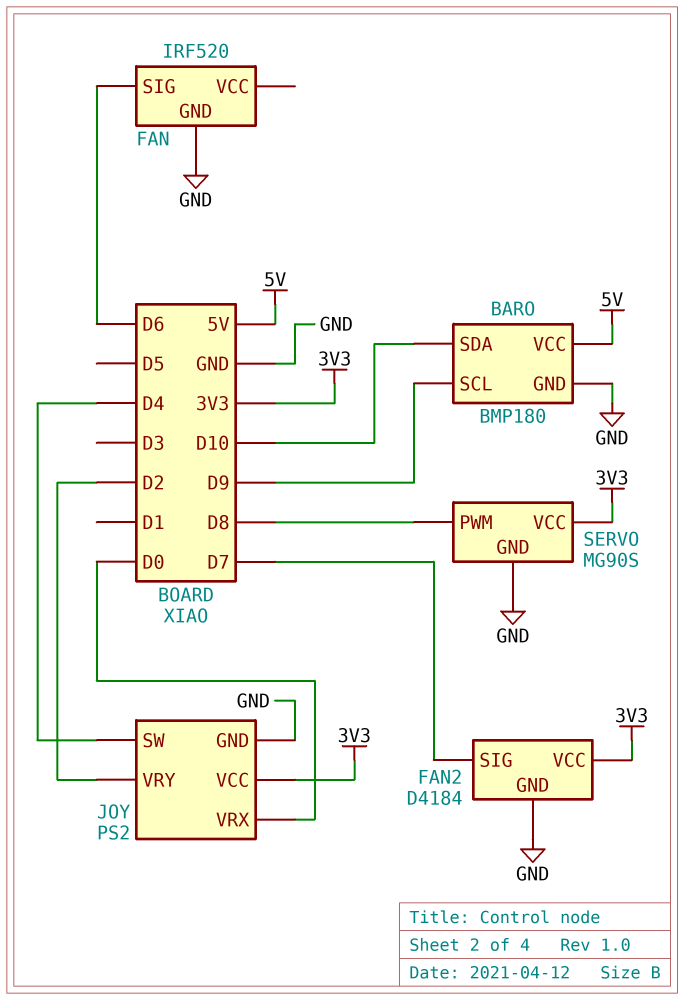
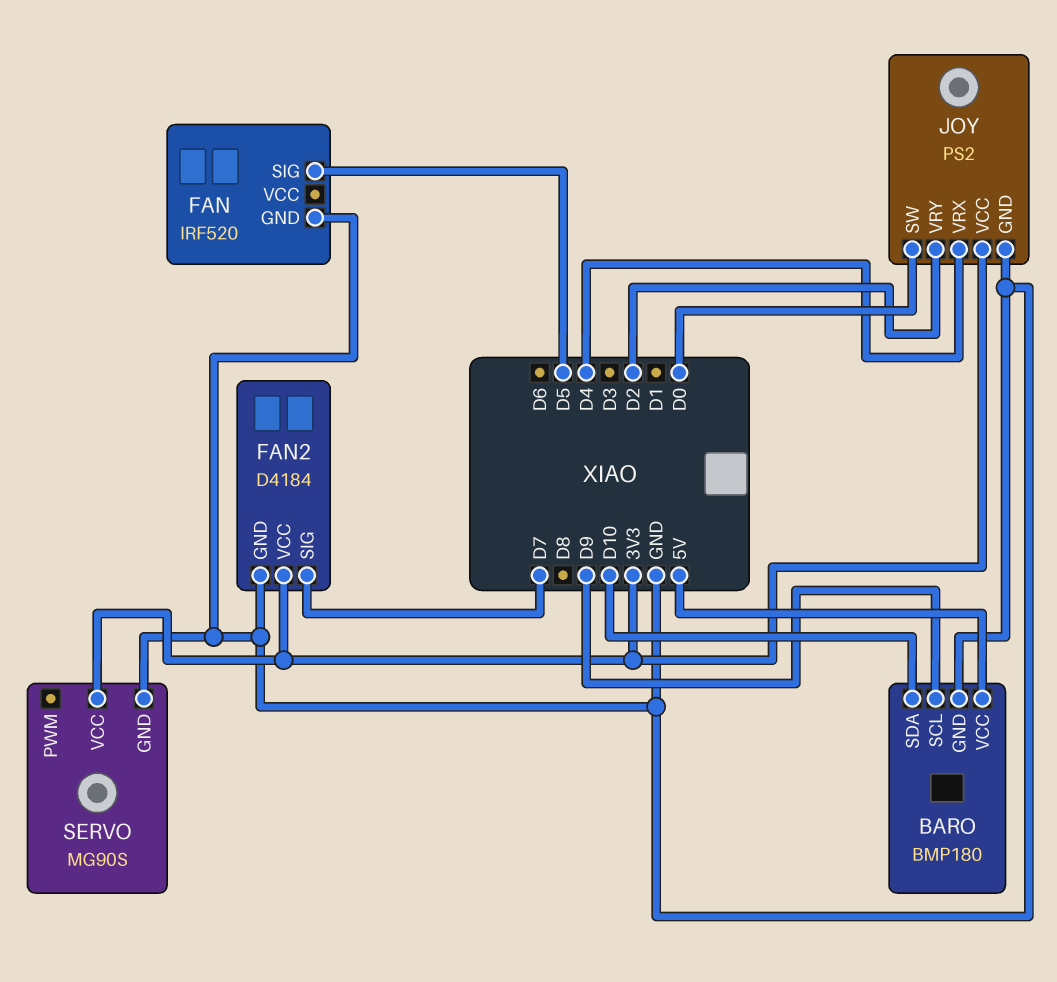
FAN pin SIG: D6 -> D5
JOY pin SW: D4 -> D0
JOY pin VRX: D0 -> D4
SERVO pin PWM: D8 -> none

